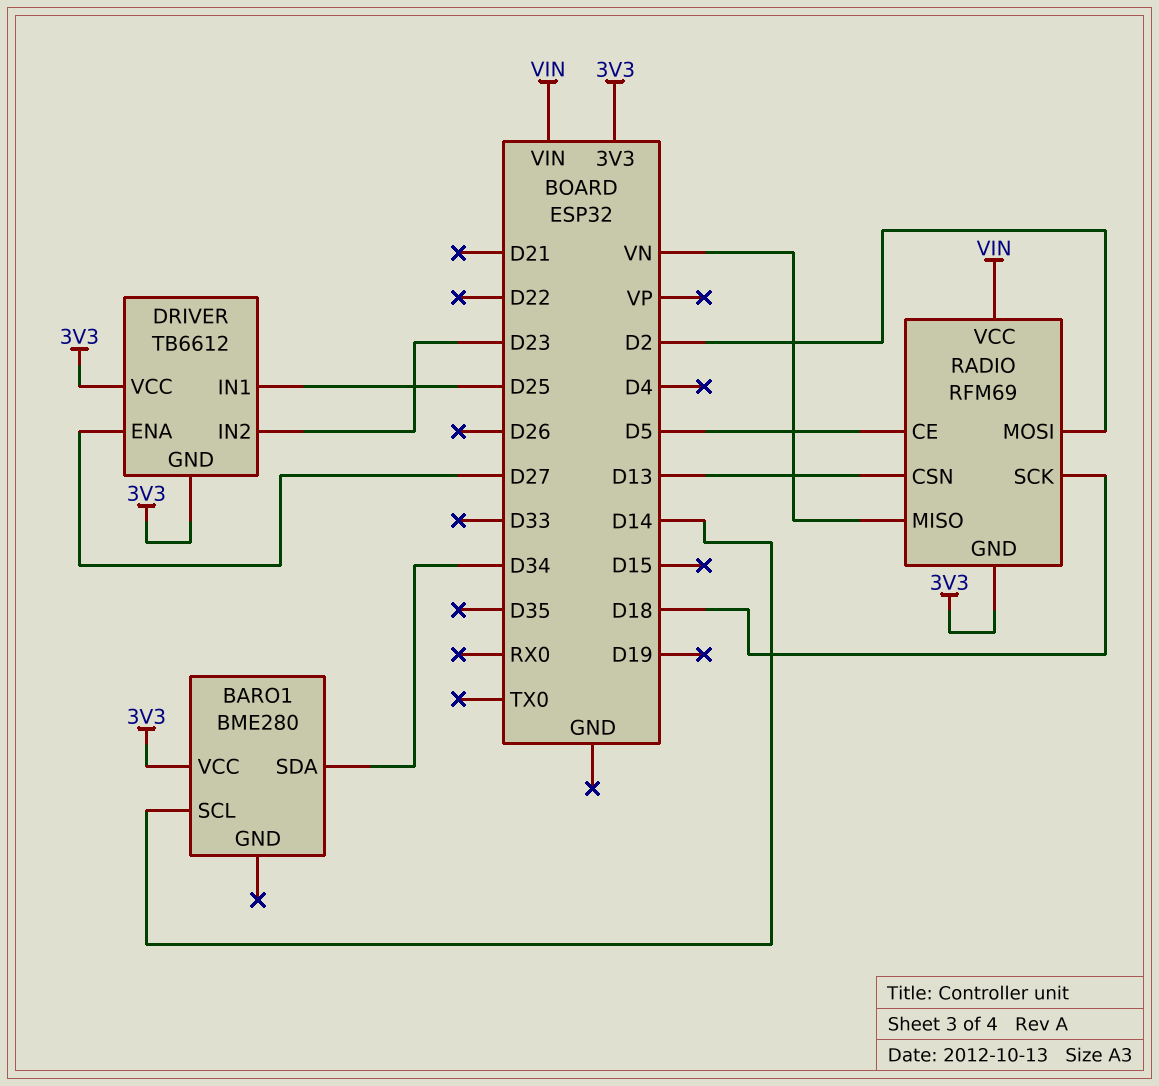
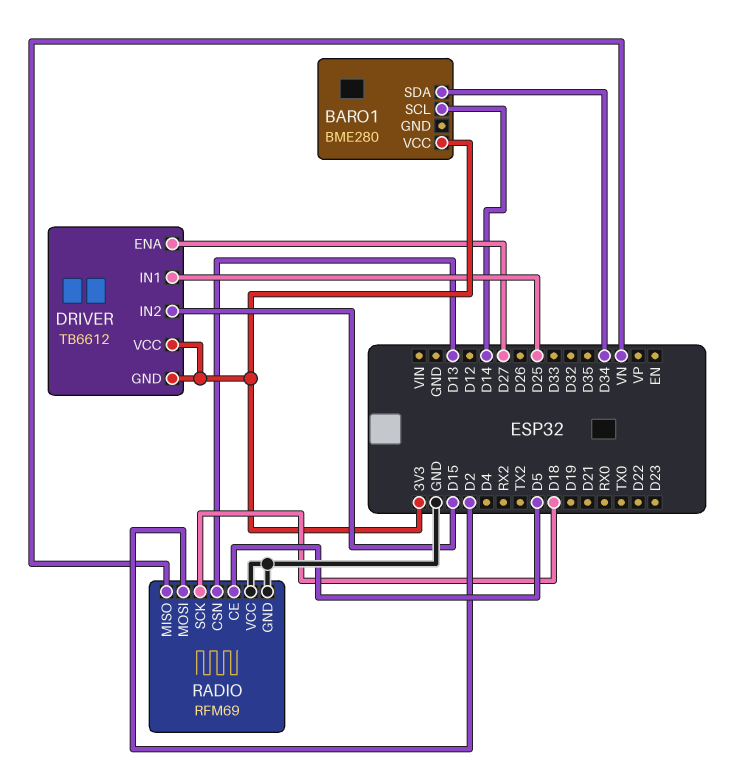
DRIVER pin IN2: D23 -> D15
RADIO pin GND: 3V3 -> GND
RADIO pin VCC: VIN -> GND

